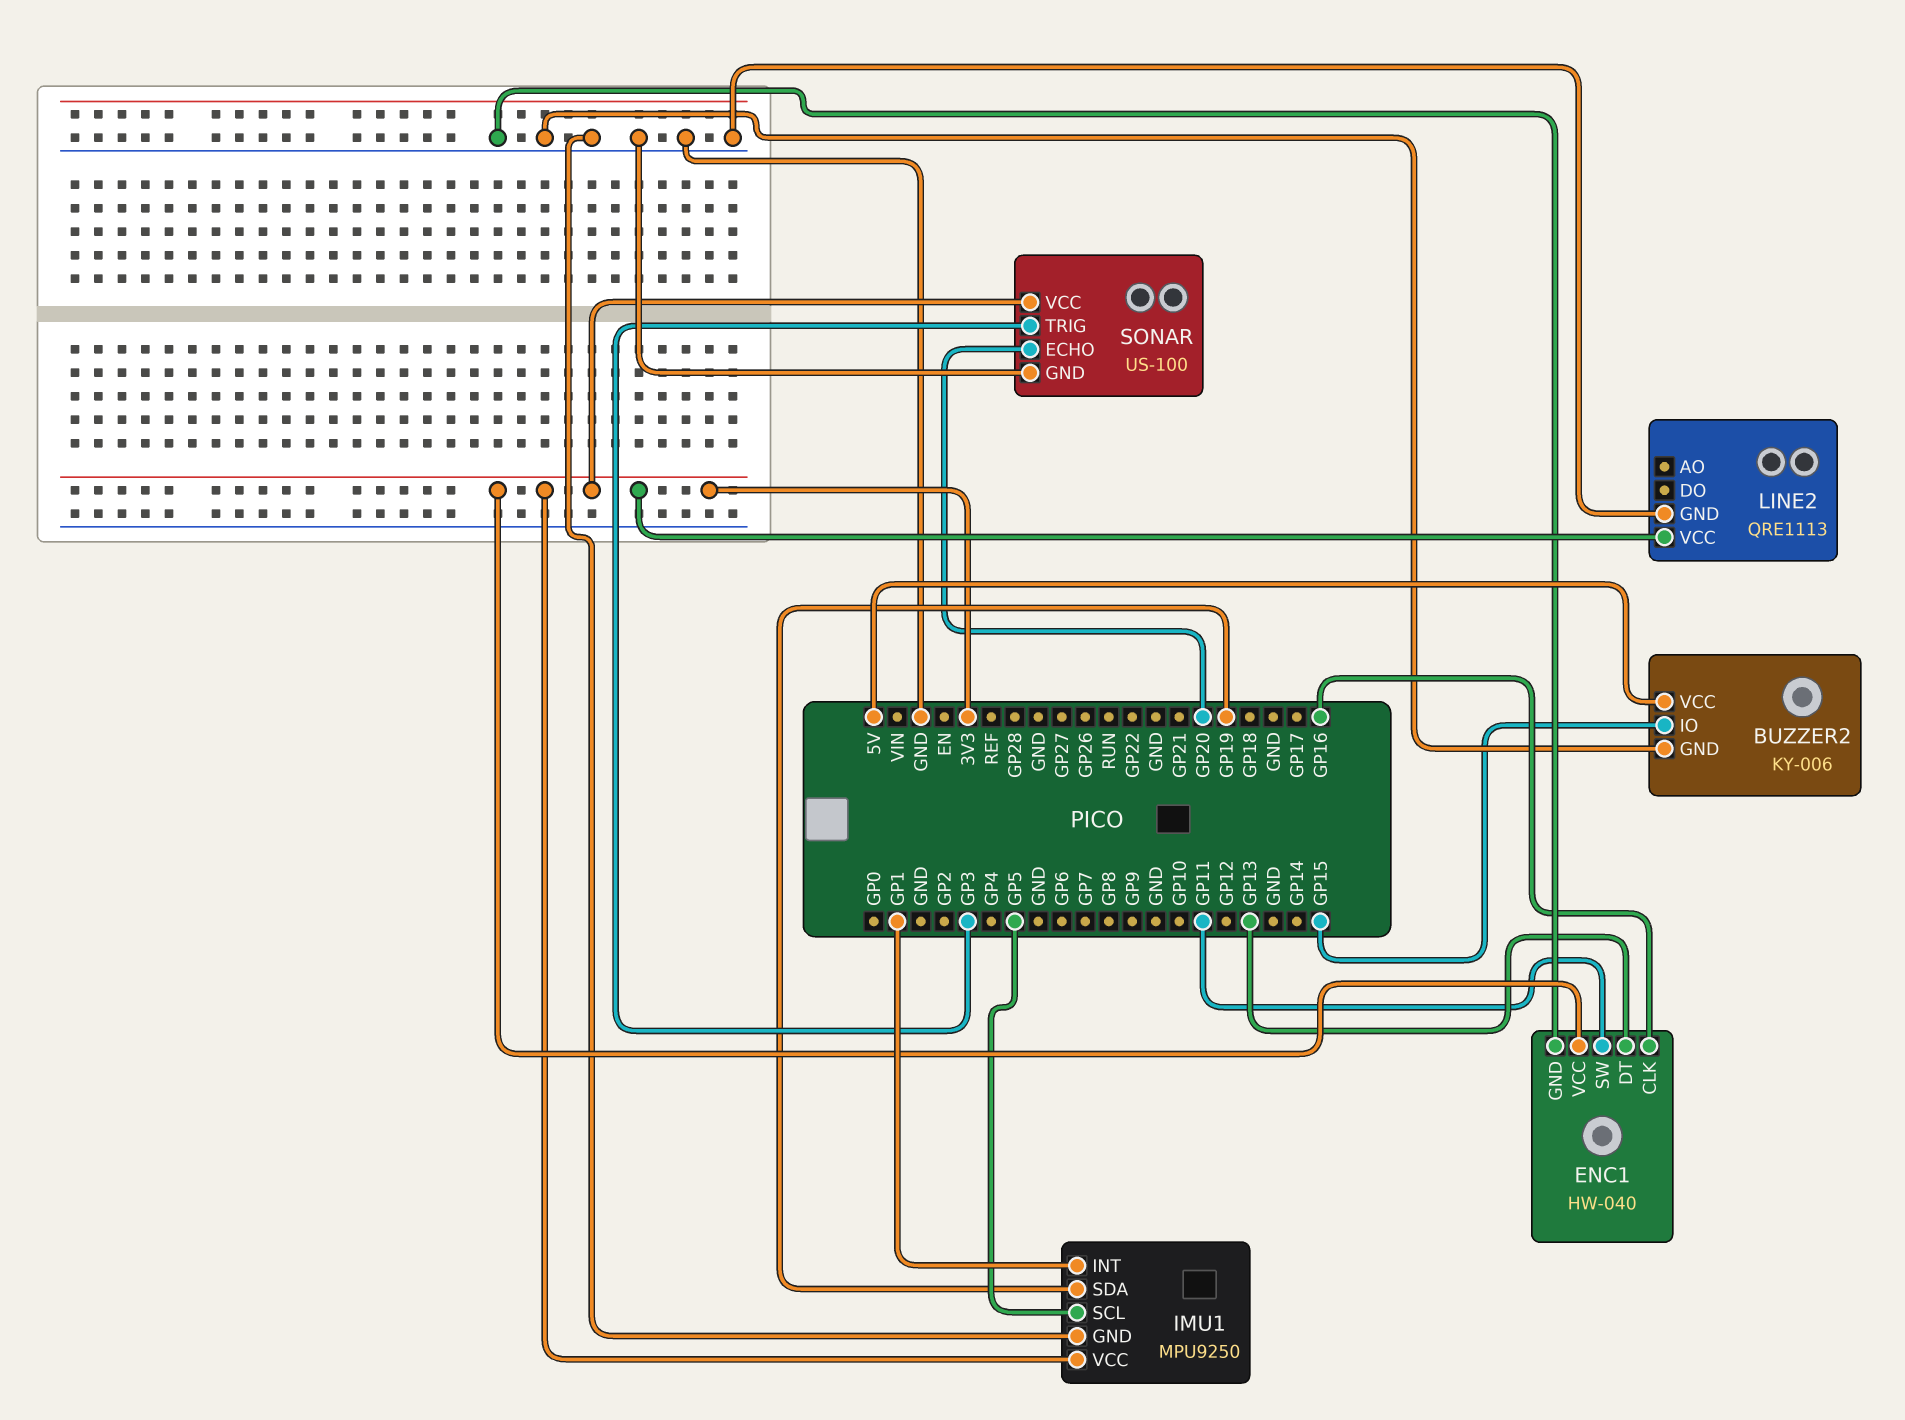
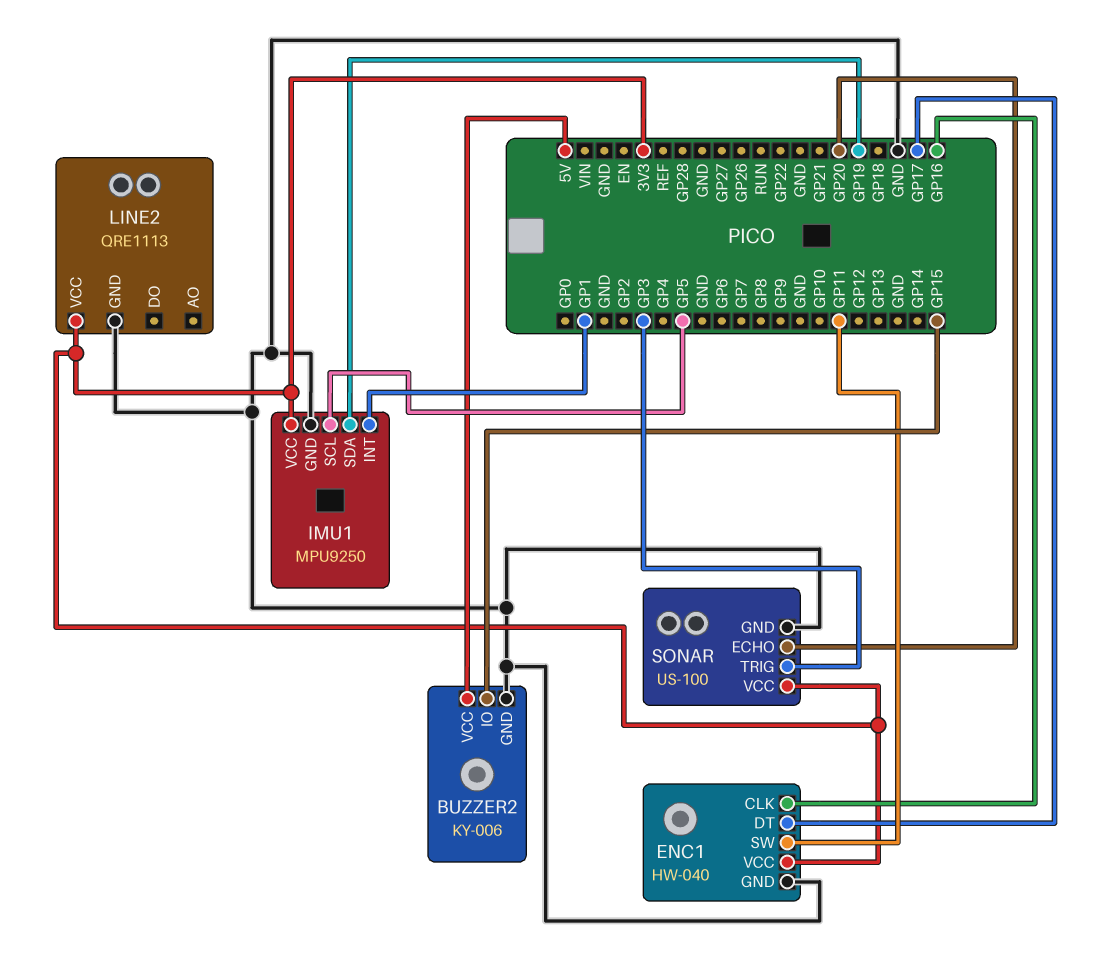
ENC1 pin DT: GP13 -> GP17

